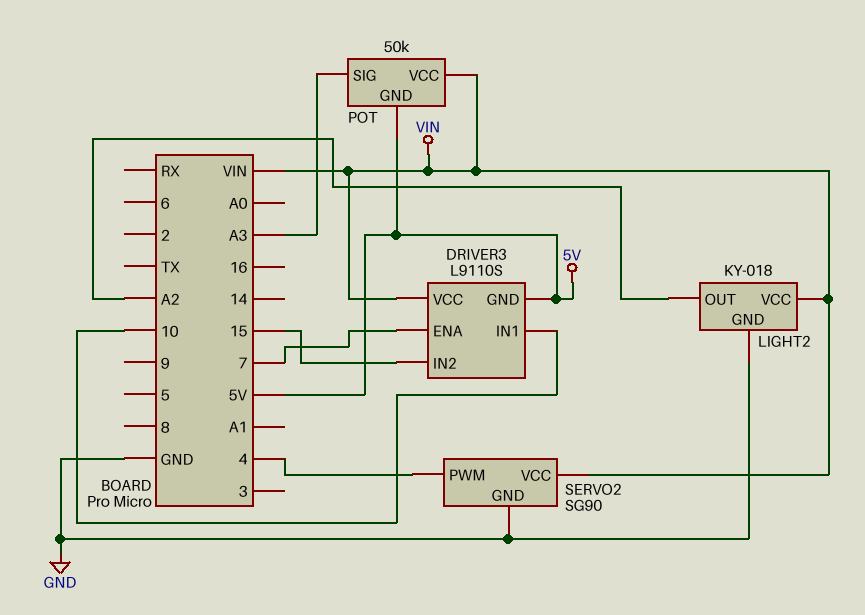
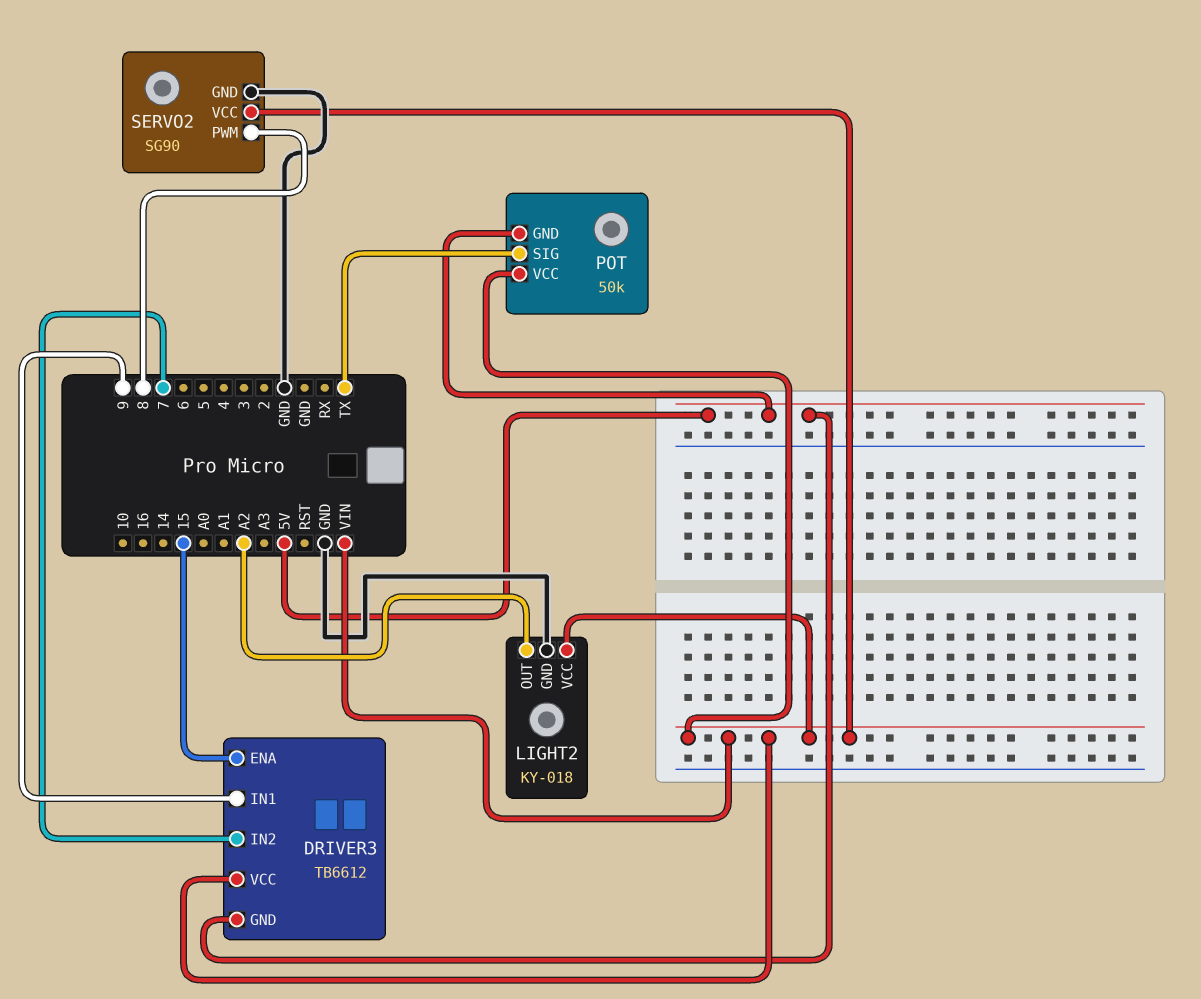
DRIVER3: L9110S -> TB6612
DRIVER3 pin ENA: 7 -> 15
DRIVER3 pin IN1: 10 -> 9
DRIVER3 pin IN2: 15 -> 7
POT pin SIG: A3 -> TX
SERVO2 pin PWM: 4 -> 8

